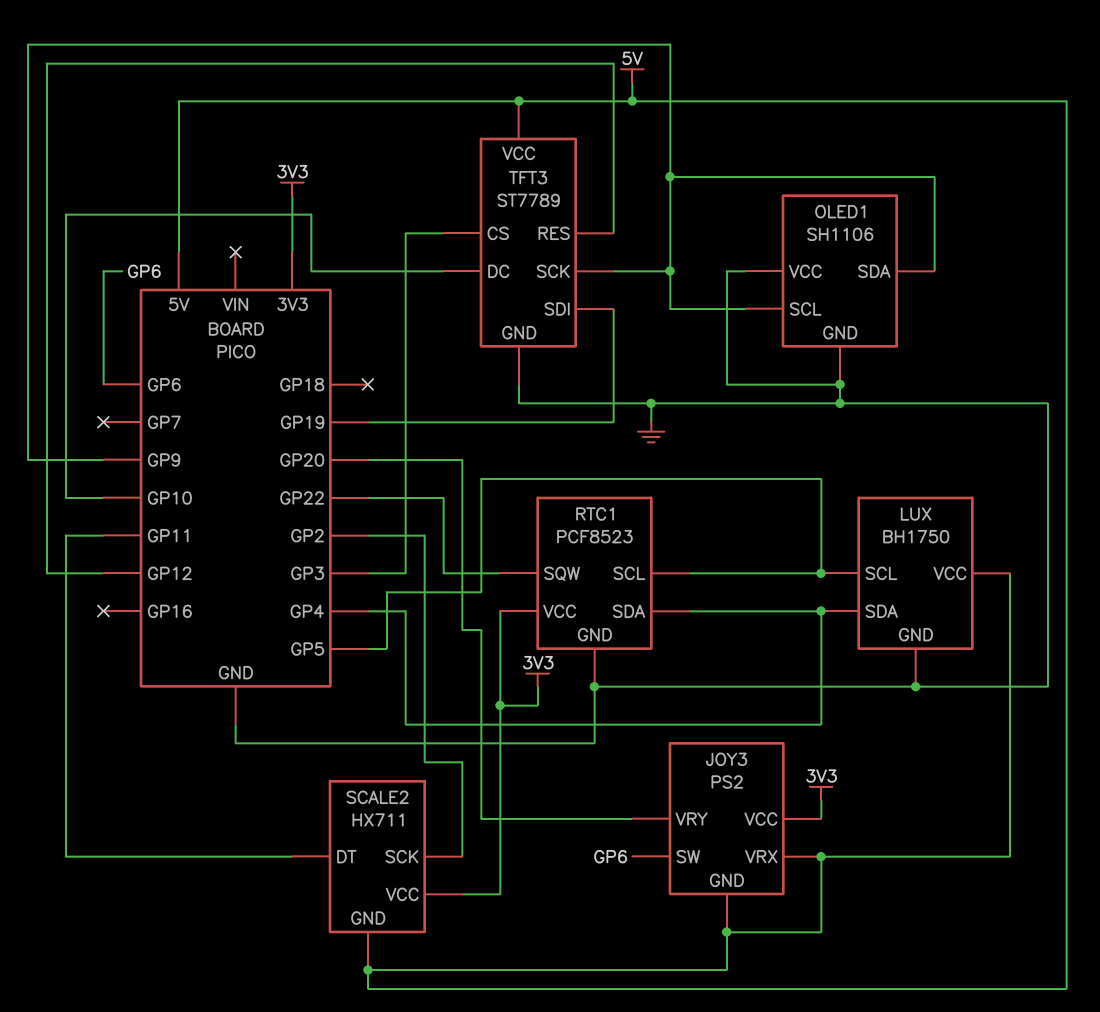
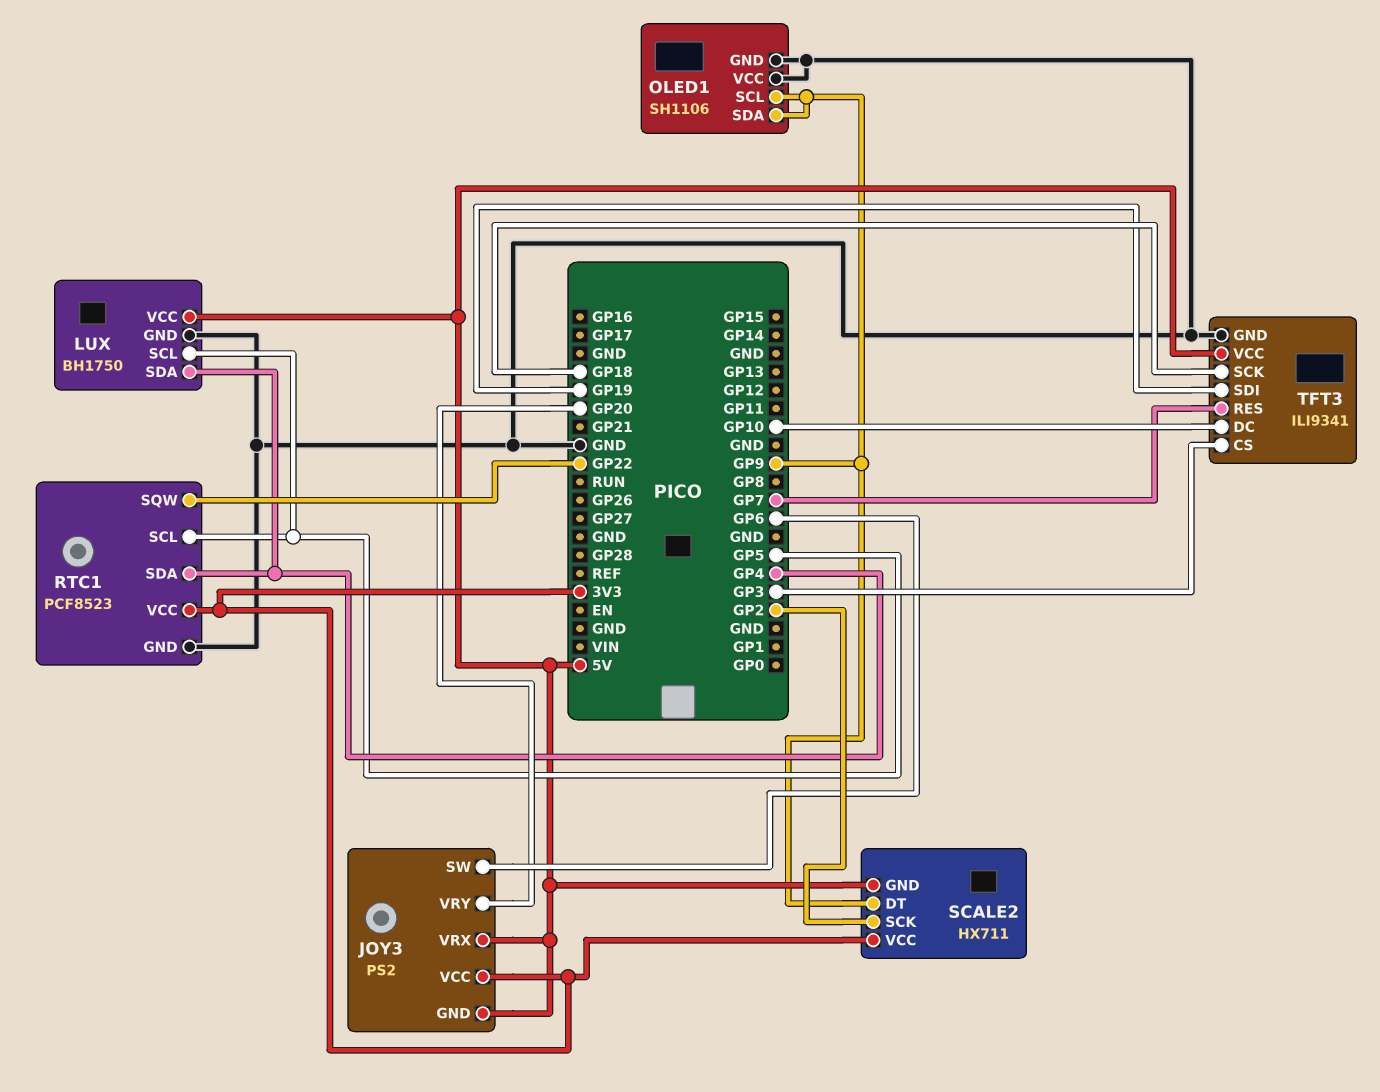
SCALE2 pin DT: GP11 -> GP9
TFT3: ST7789 -> ILI9341
TFT3 pin RES: GP12 -> GP7
TFT3 pin SCK: GP9 -> GP18

